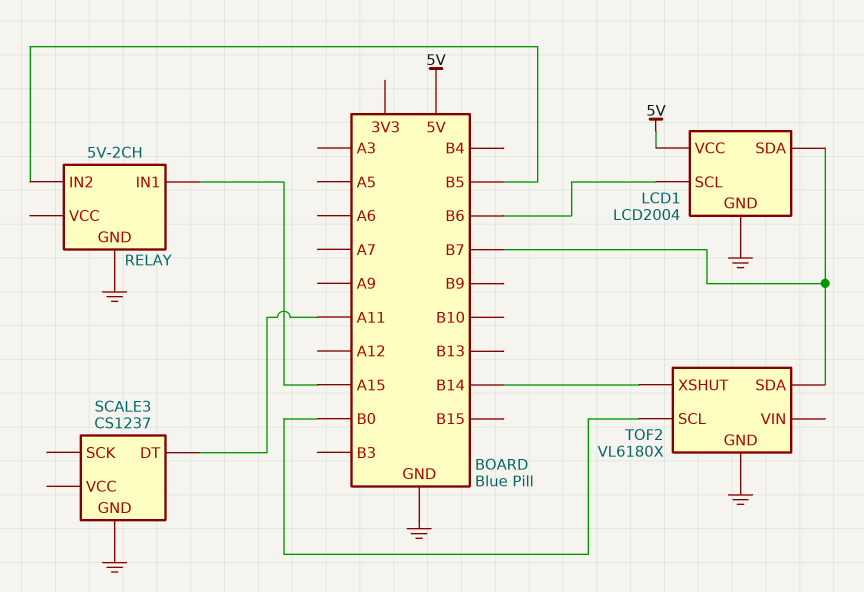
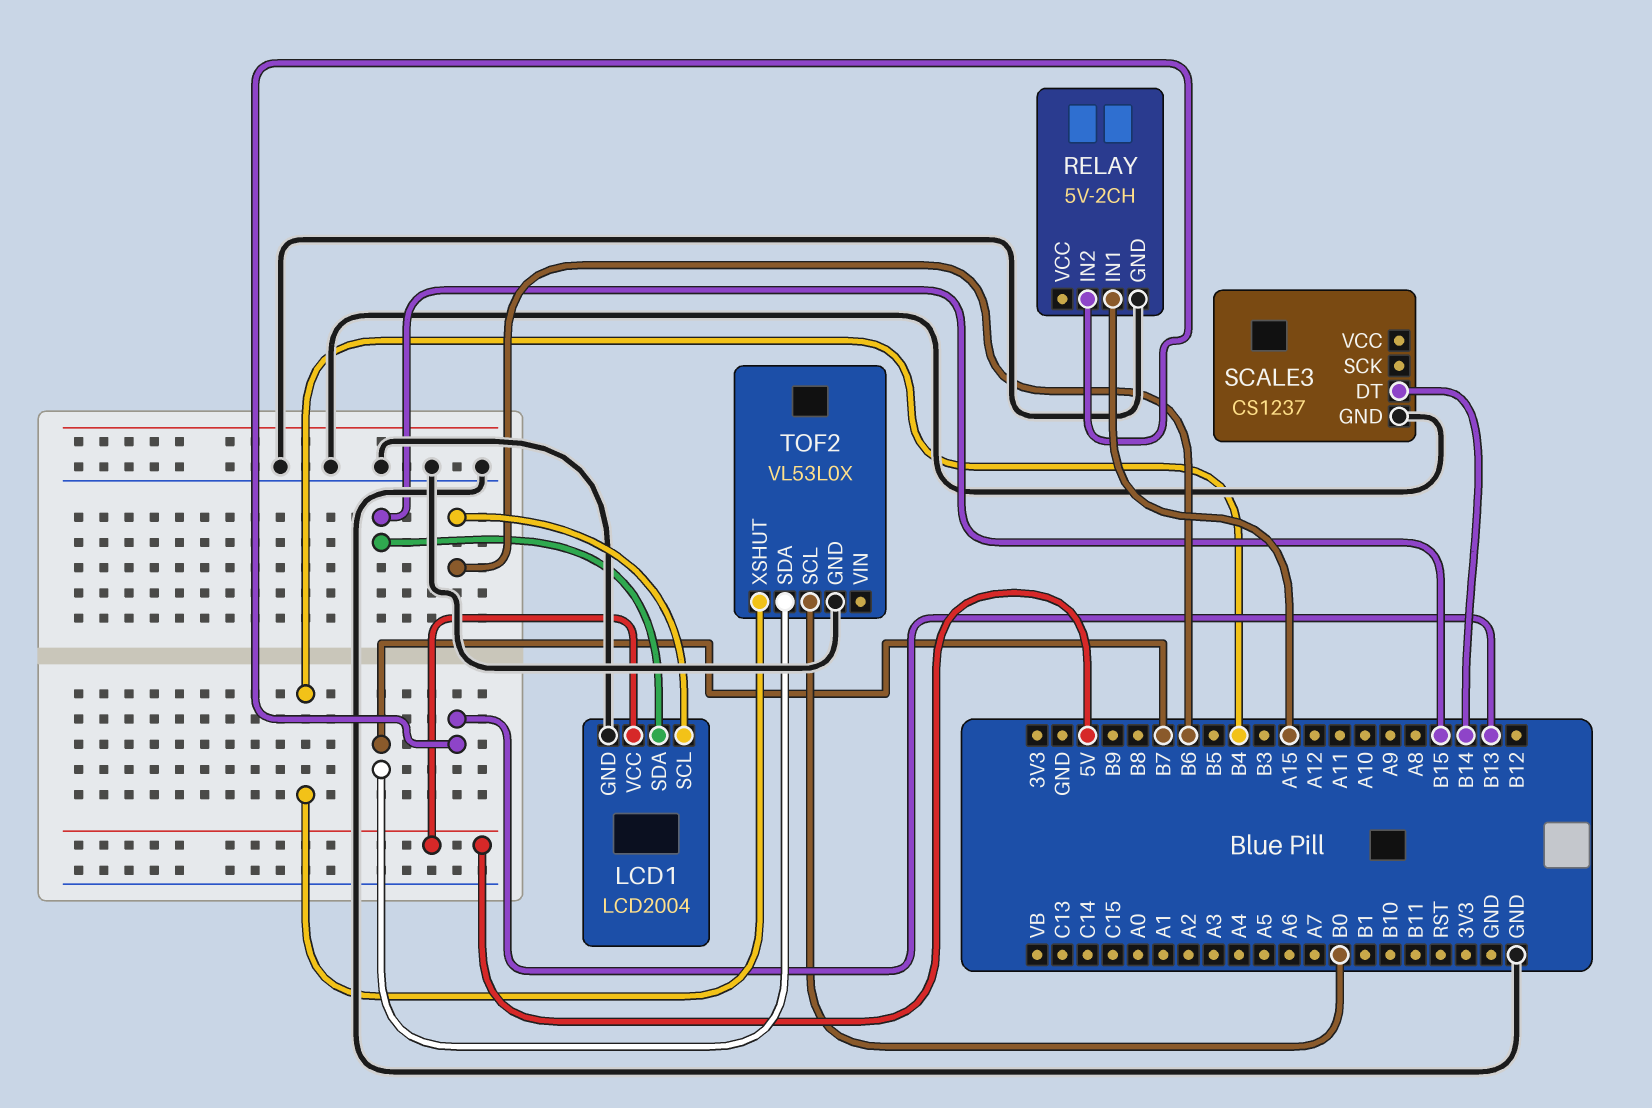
LCD1 pin SDA: B7 -> B15
RELAY pin IN2: B5 -> B13
SCALE3 pin DT: A11 -> B14
TOF2: VL6180X -> VL53L0X
TOF2 pin XSHUT: B14 -> B4

